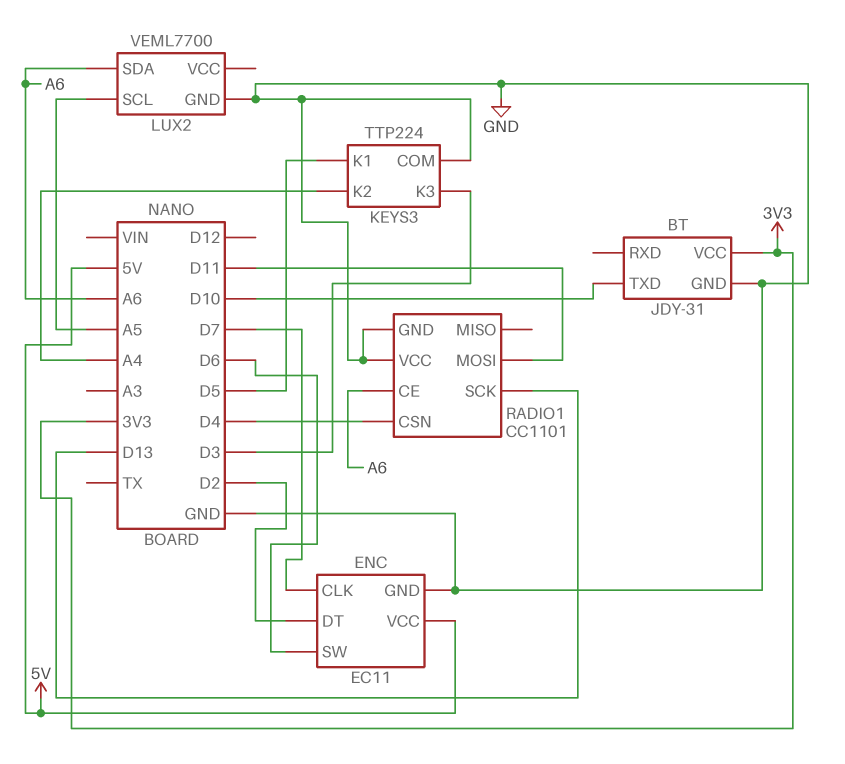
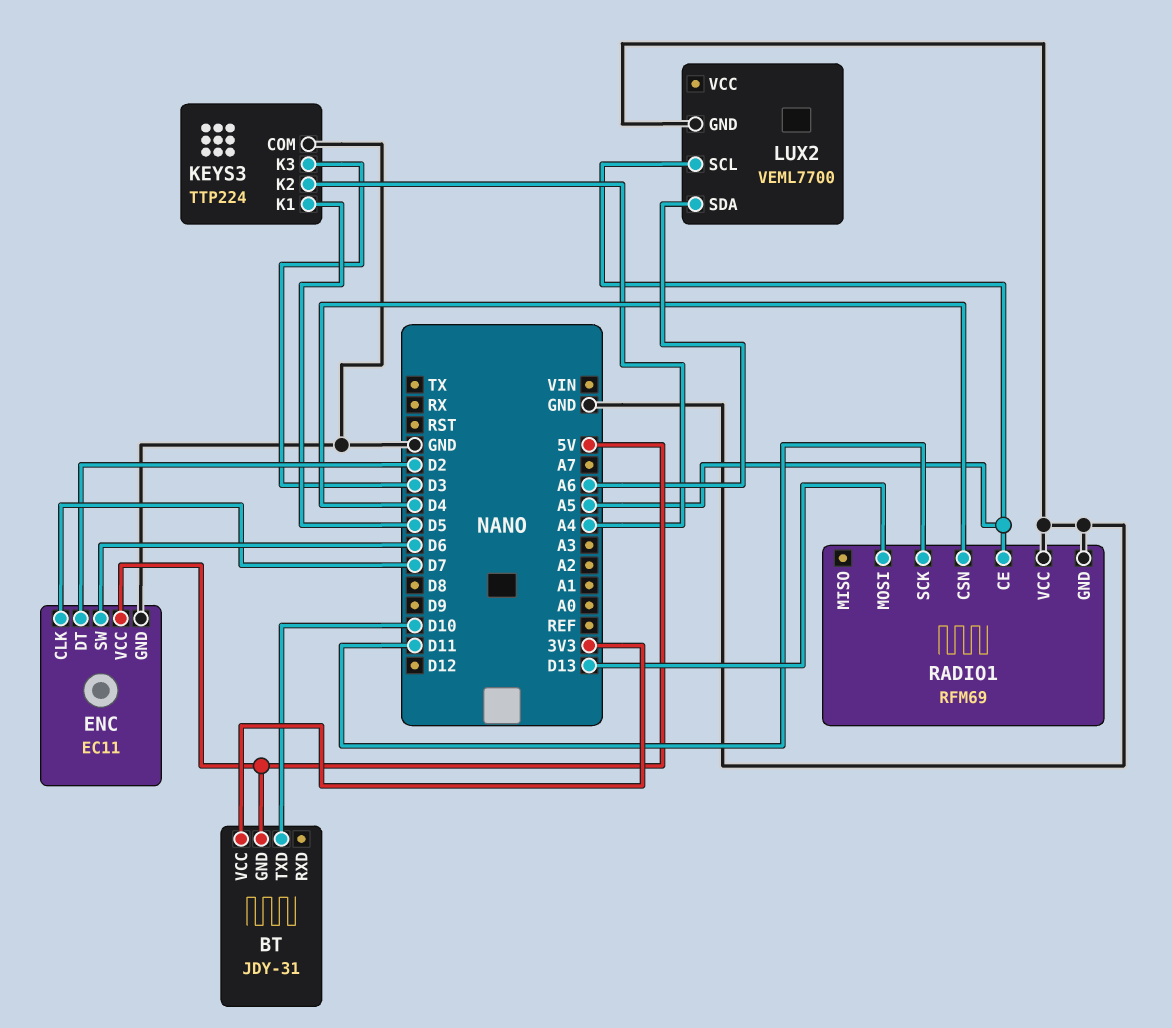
BT pin GND: GND -> 5V
RADIO1: CC1101 -> RFM69
RADIO1 pin CE: A6 -> A5
RADIO1 pin MOSI: D11 -> D13
RADIO1 pin SCK: D13 -> D11

